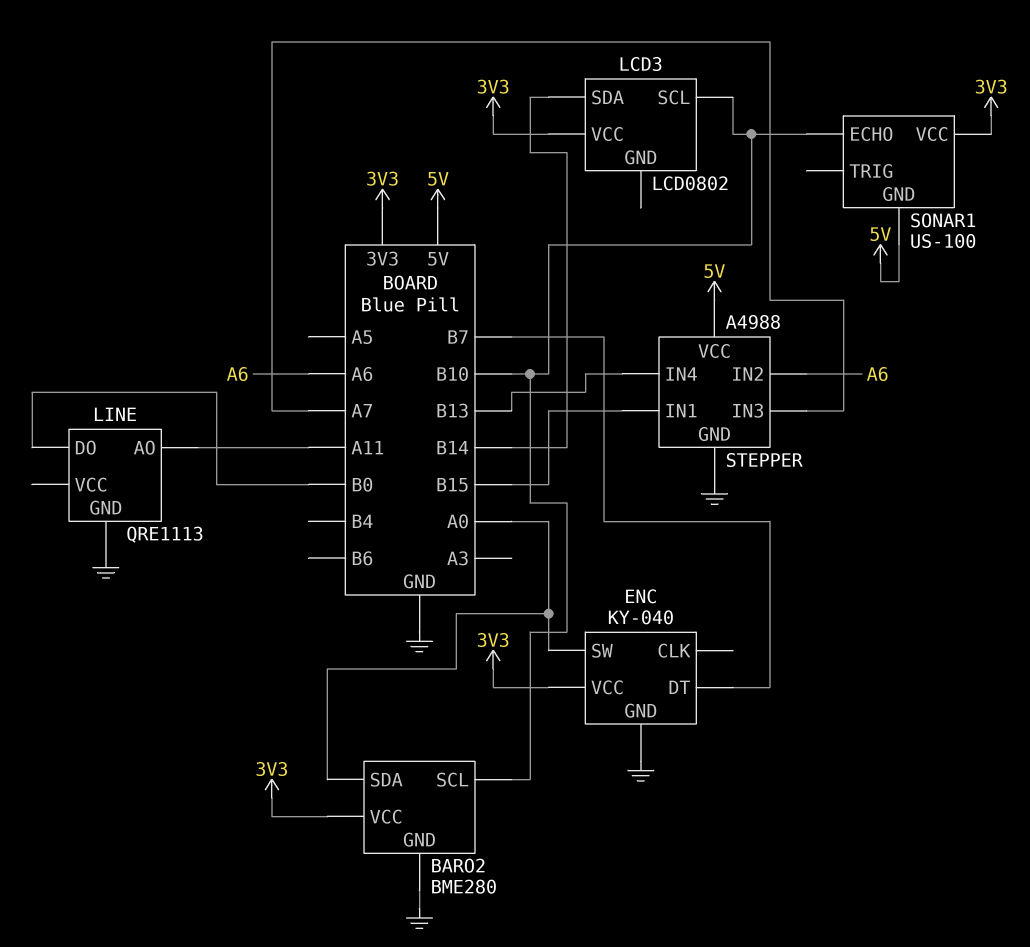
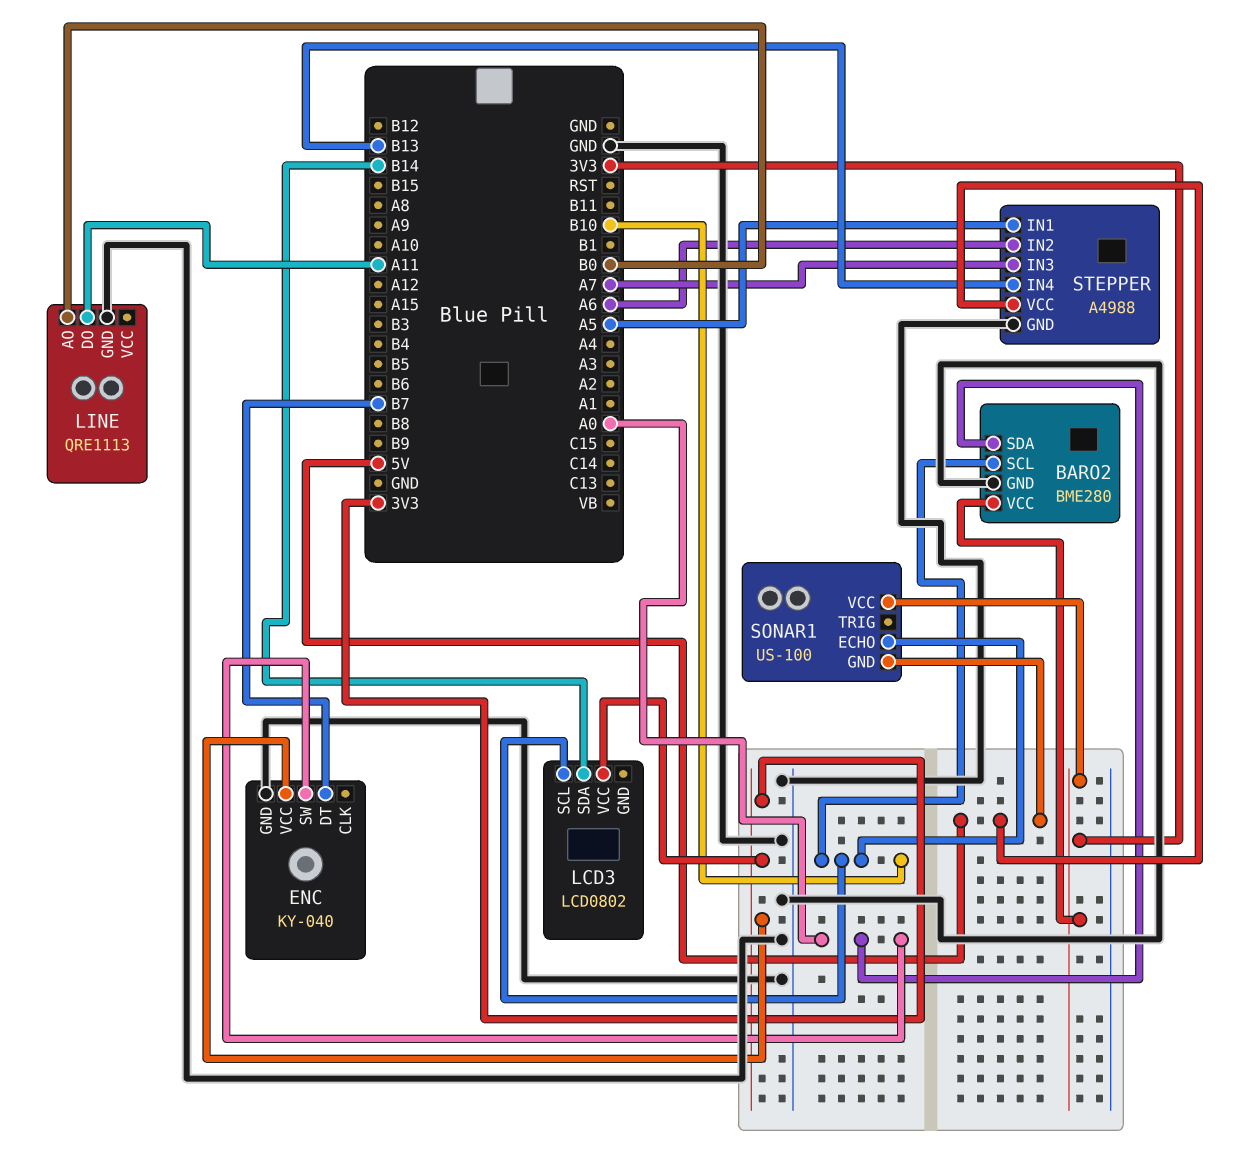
LINE pin AO: A11 -> B0
LINE pin DO: B0 -> A11
STEPPER pin IN1: B15 -> A5

